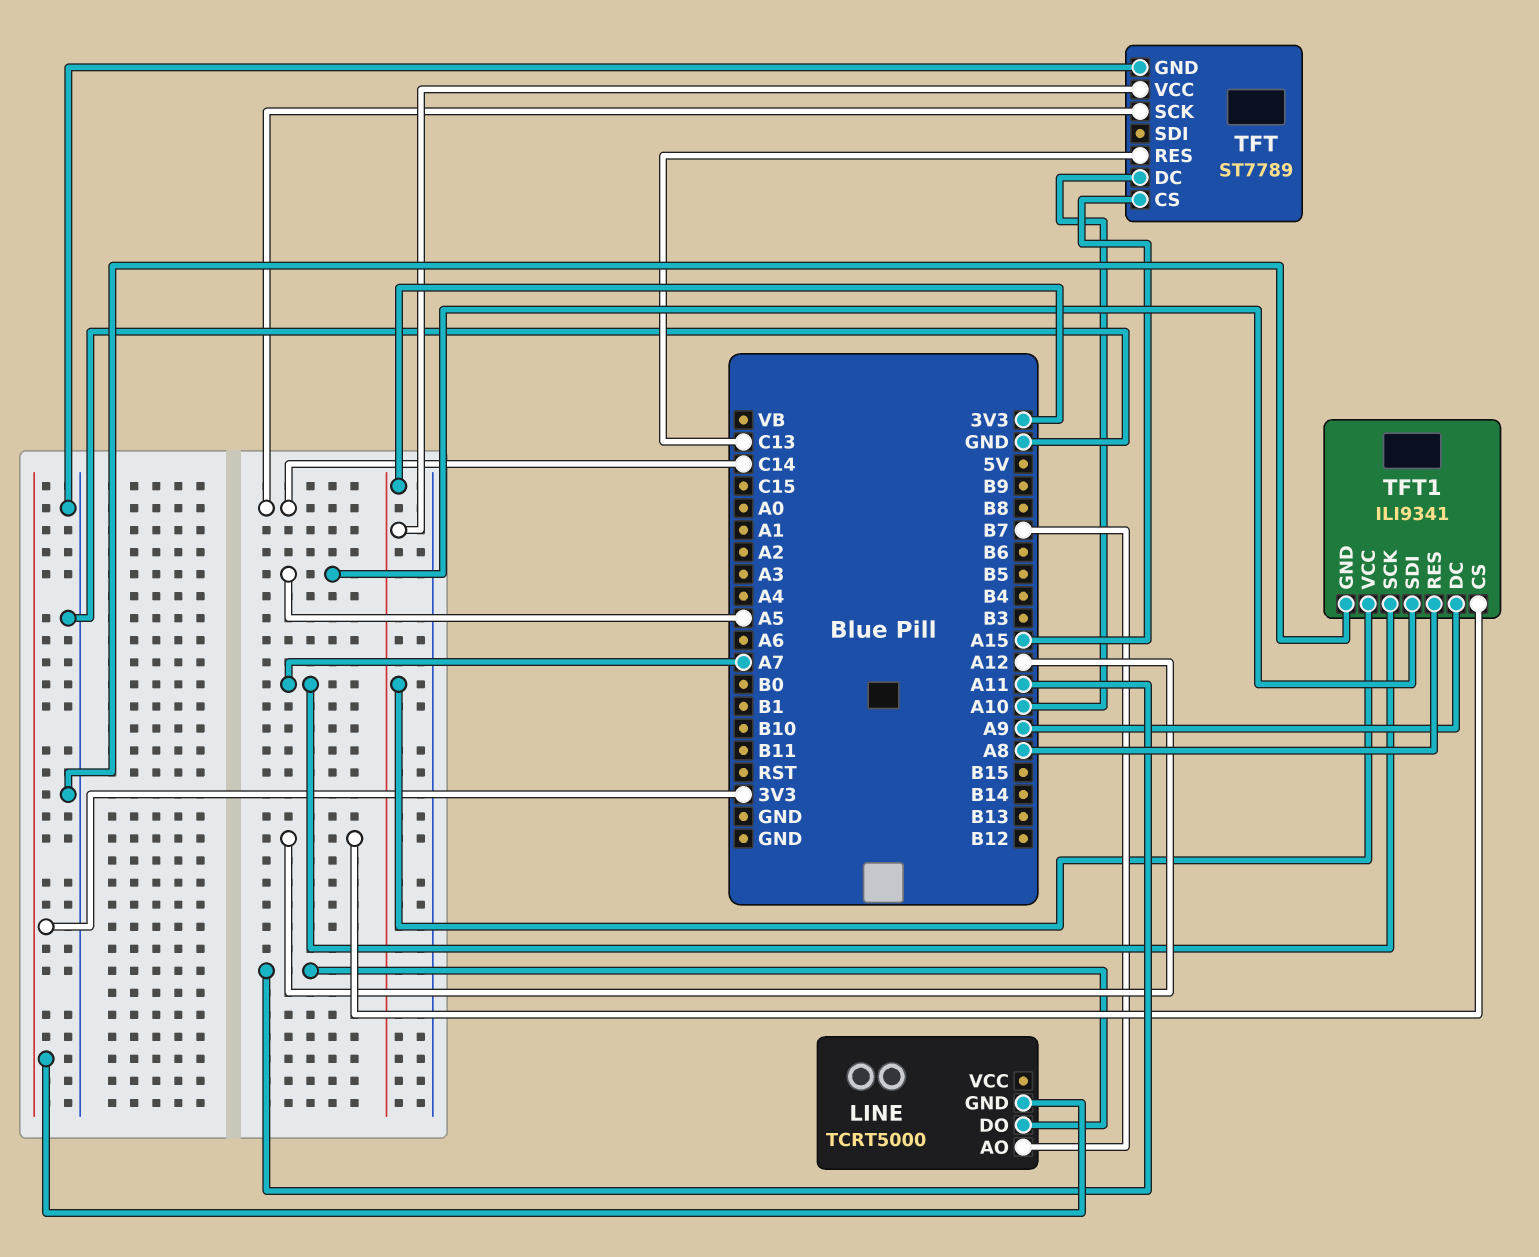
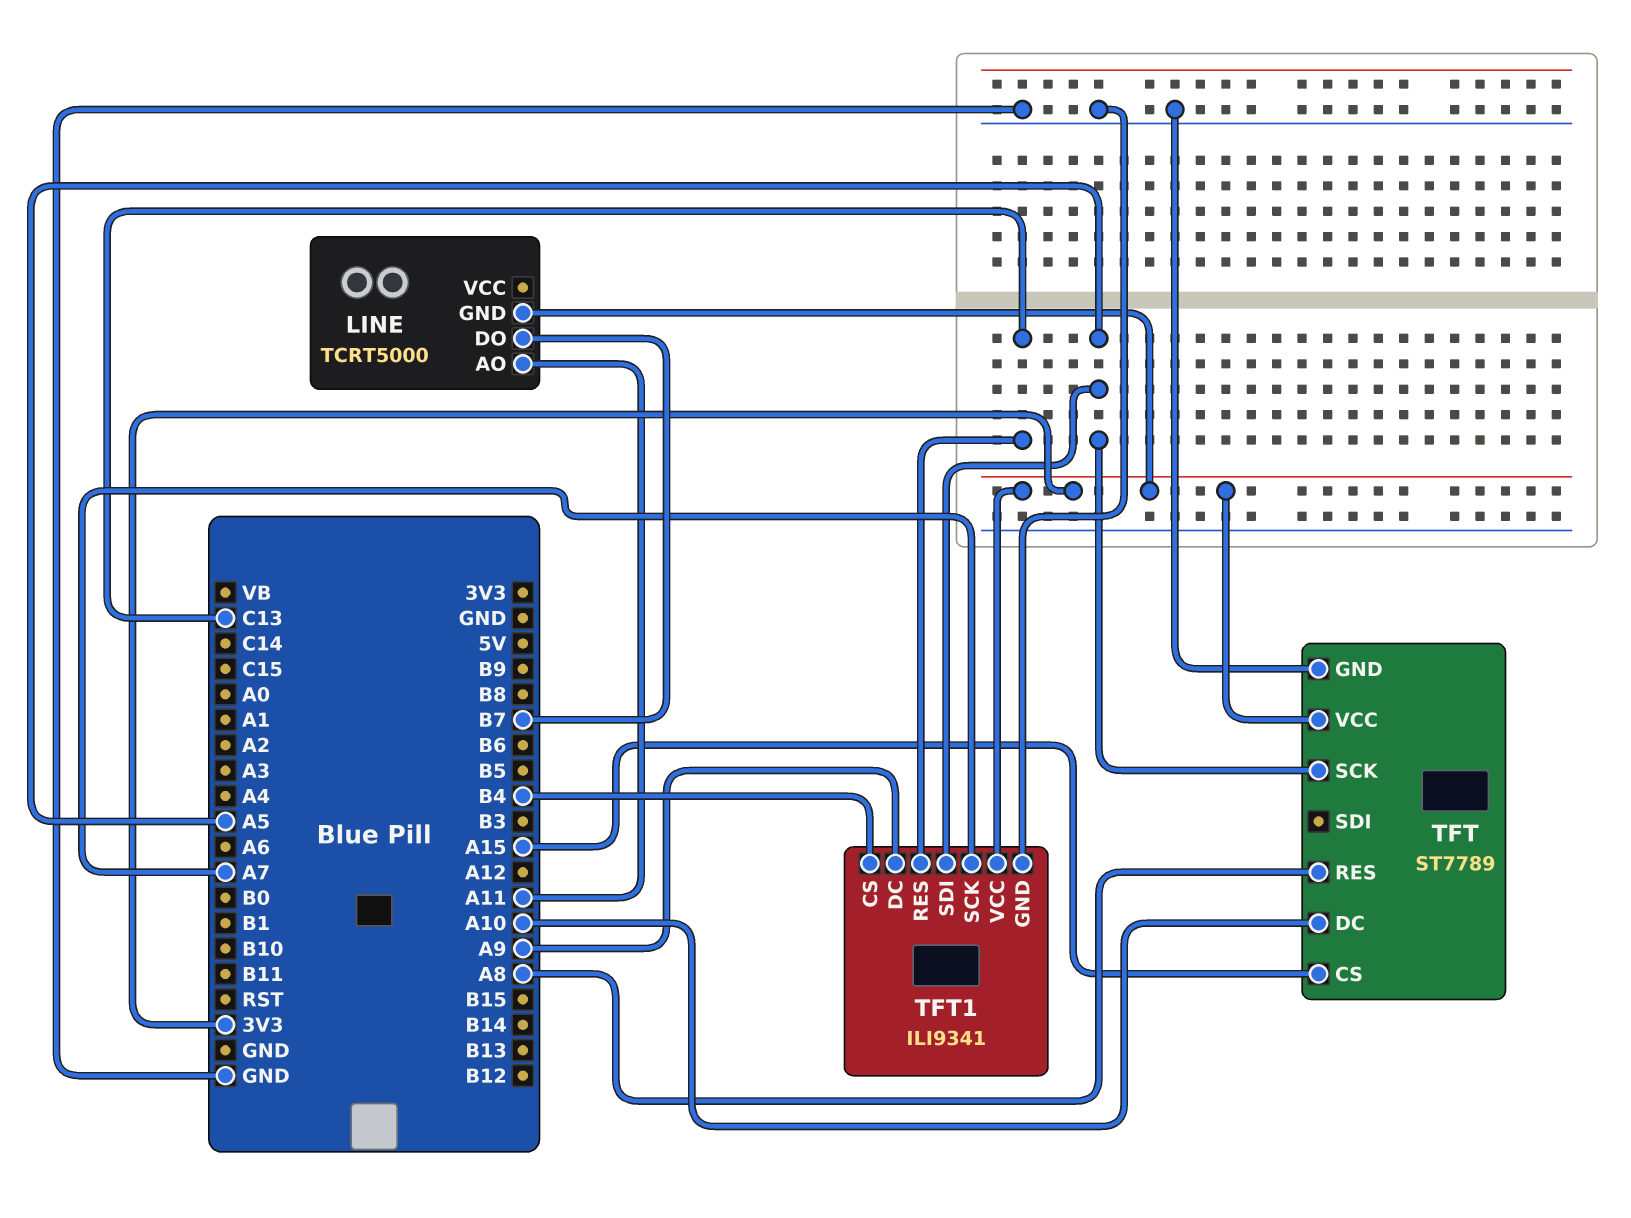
LINE pin AO: B7 -> A11
LINE pin DO: A11 -> B7
TFT pin RES: C13 -> A8
TFT pin SCK: C14 -> A5
TFT1 pin CS: A12 -> B4
TFT1 pin RES: A8 -> C13

